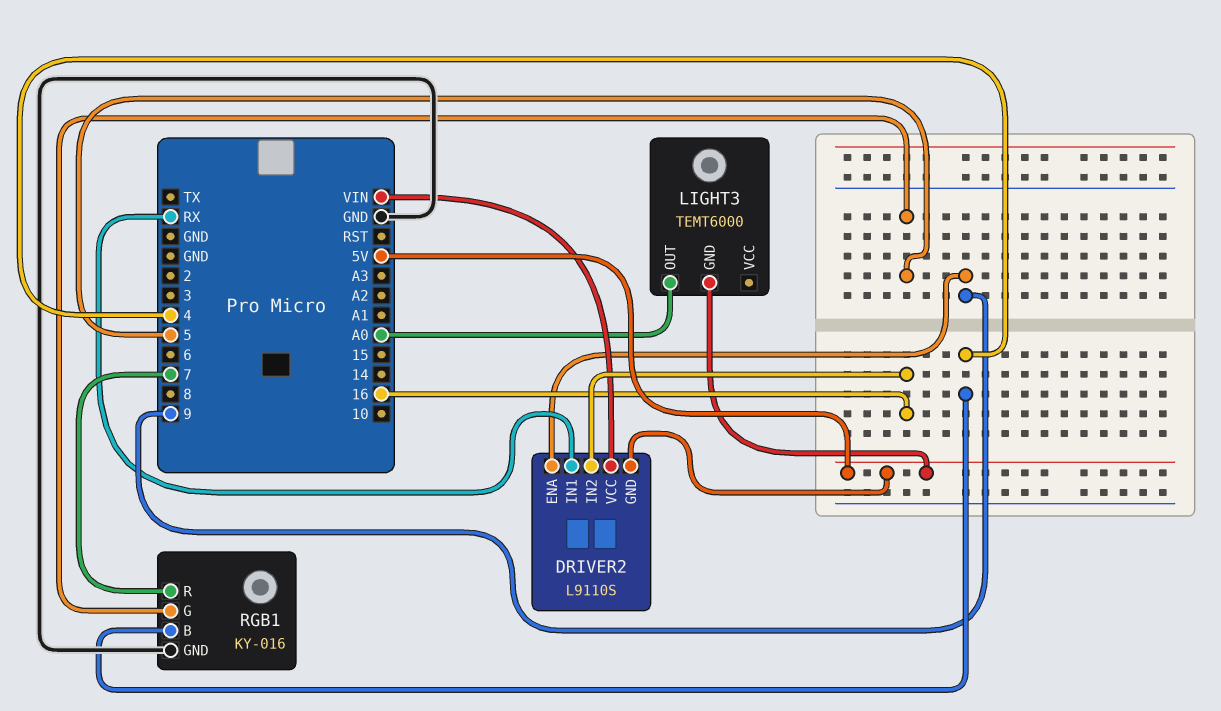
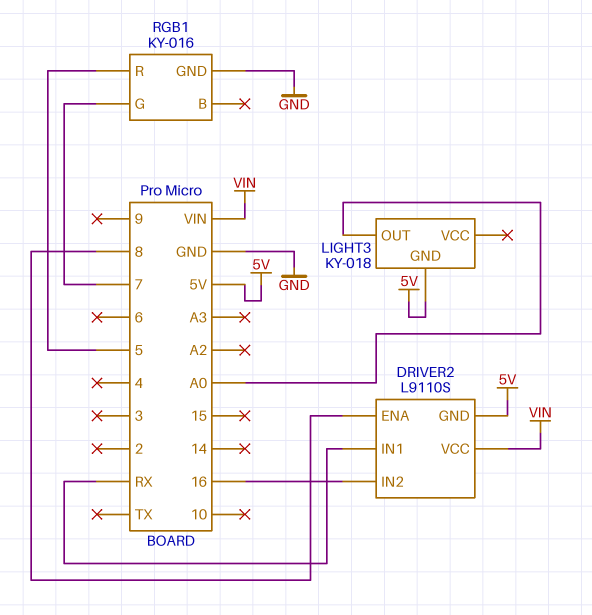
DRIVER2 pin ENA: 9 -> 8
LIGHT3: TEMT6000 -> KY-018
RGB1 pin B: 4 -> none
RGB1 pin G: 5 -> 7
RGB1 pin R: 7 -> 5

